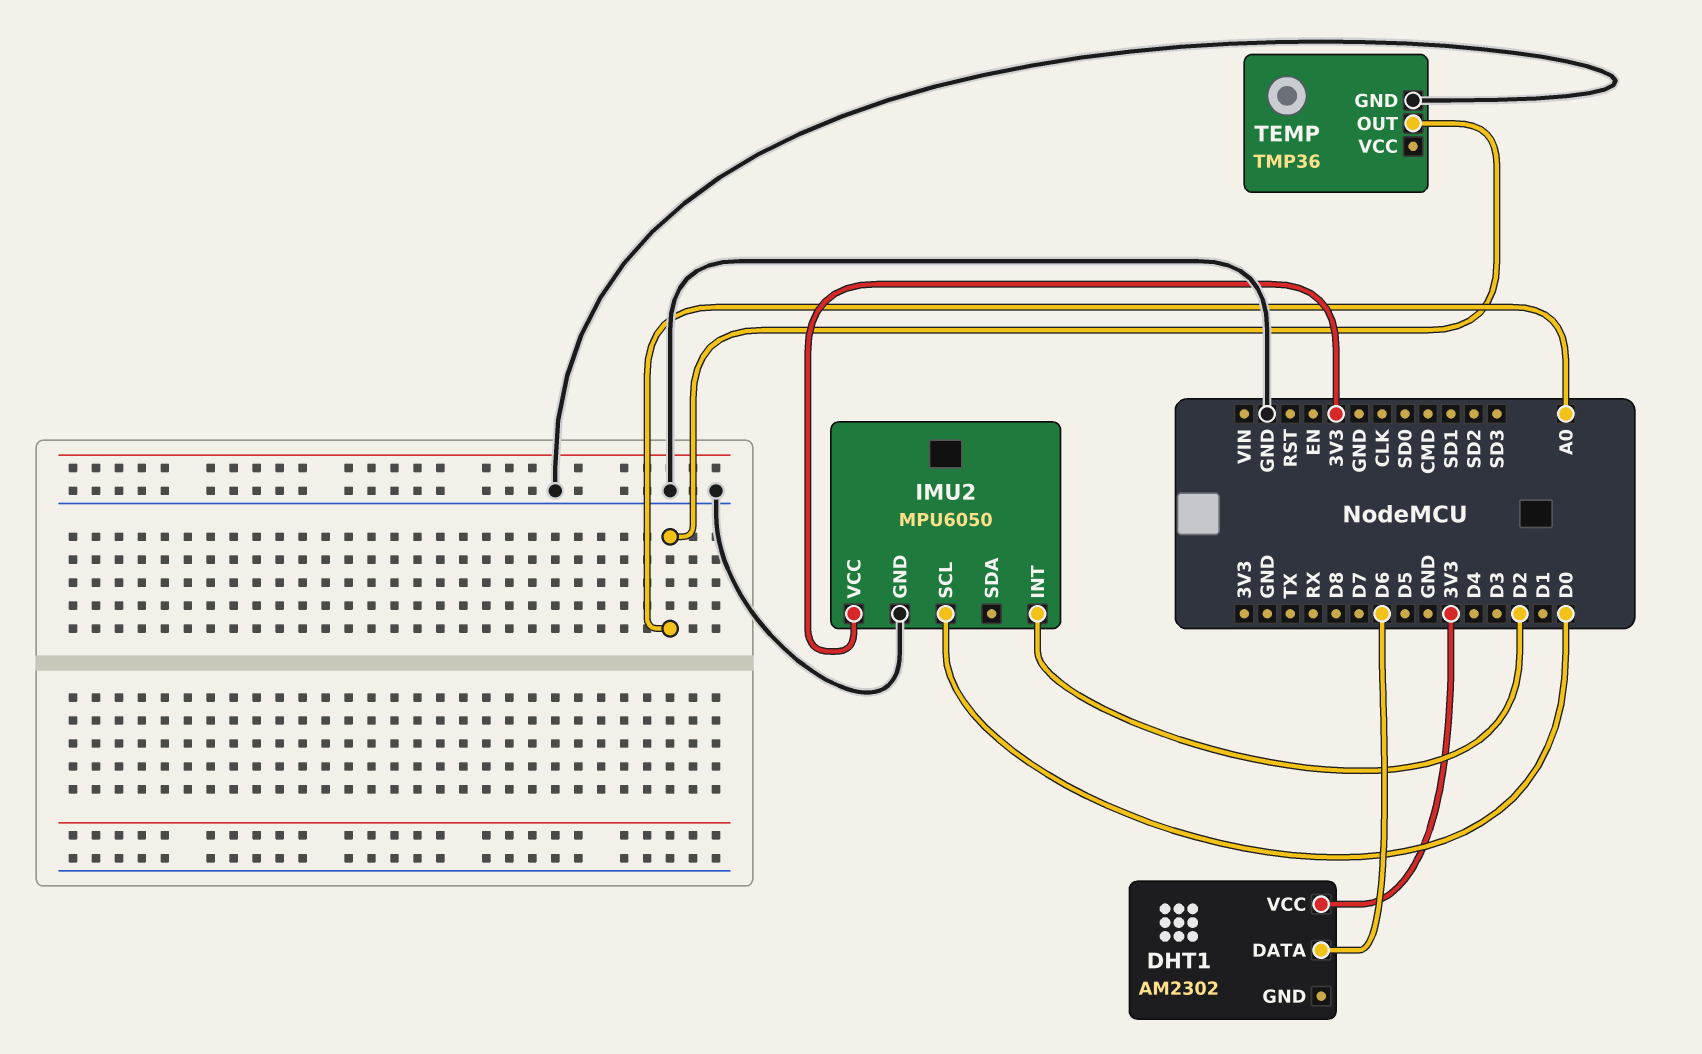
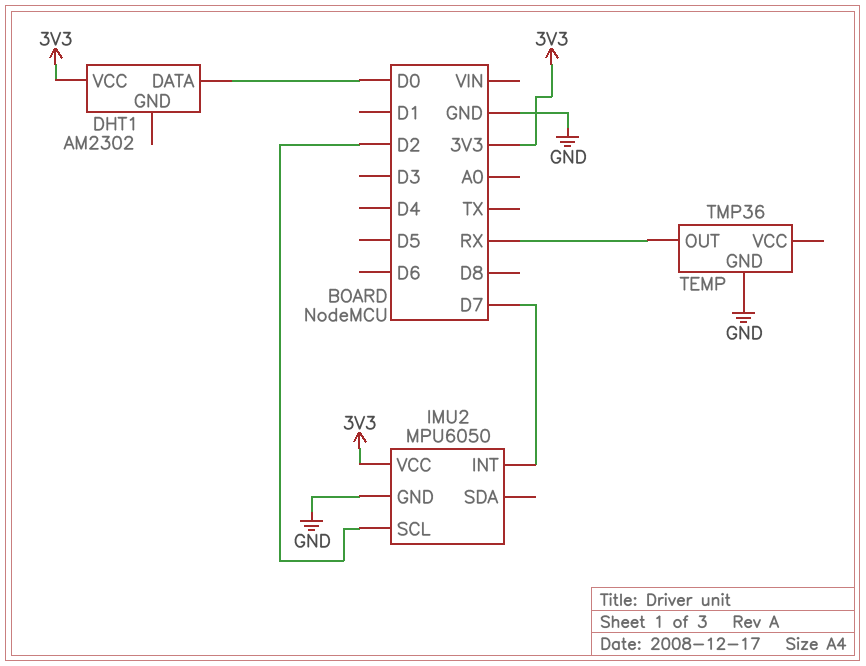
DHT1 pin DATA: D6 -> D0
IMU2 pin INT: D2 -> D7
IMU2 pin SCL: D0 -> D2
TEMP pin OUT: A0 -> RX

